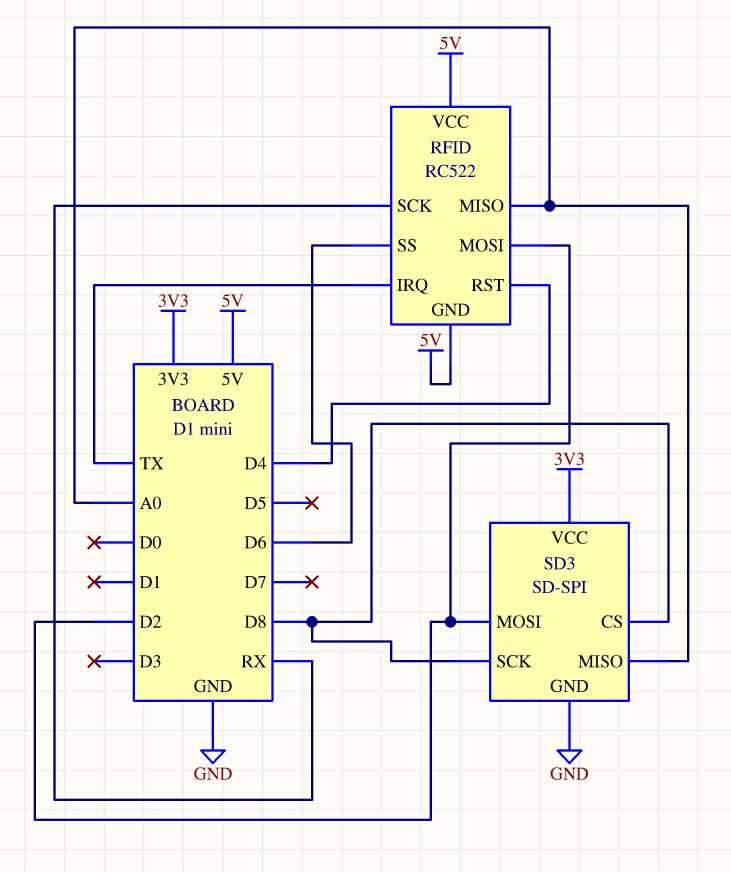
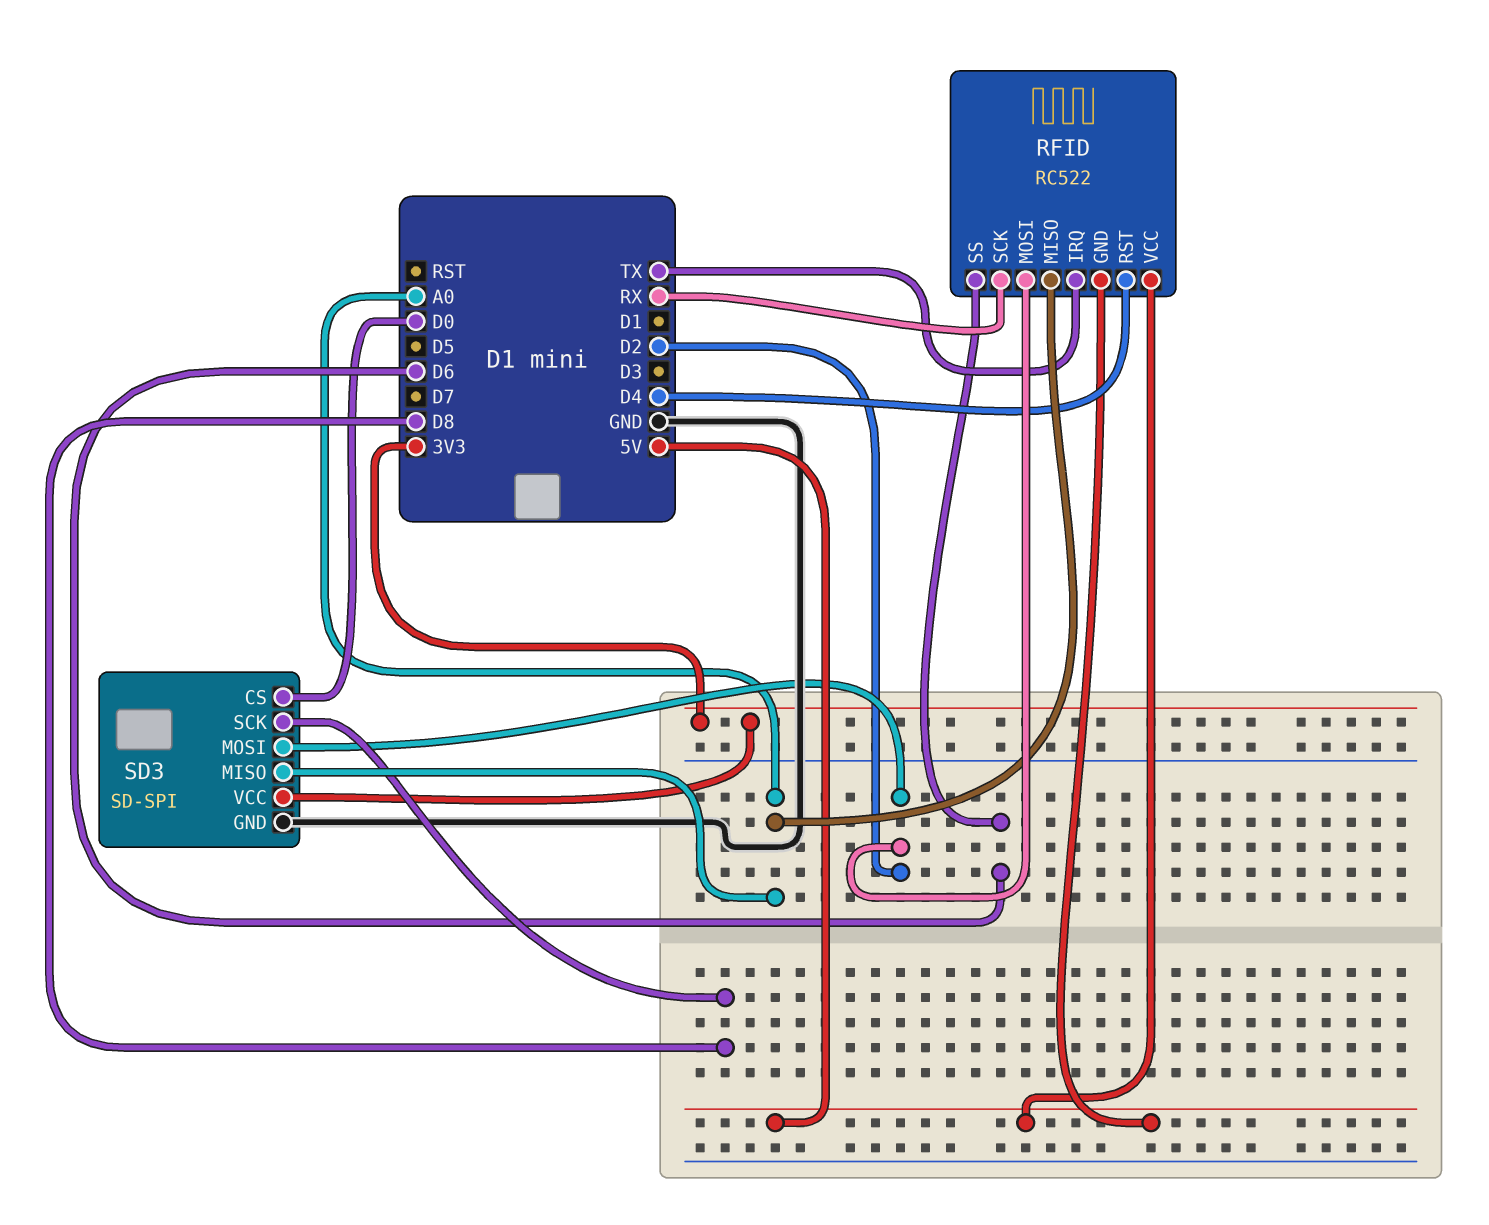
SD3 pin CS: D8 -> D0

